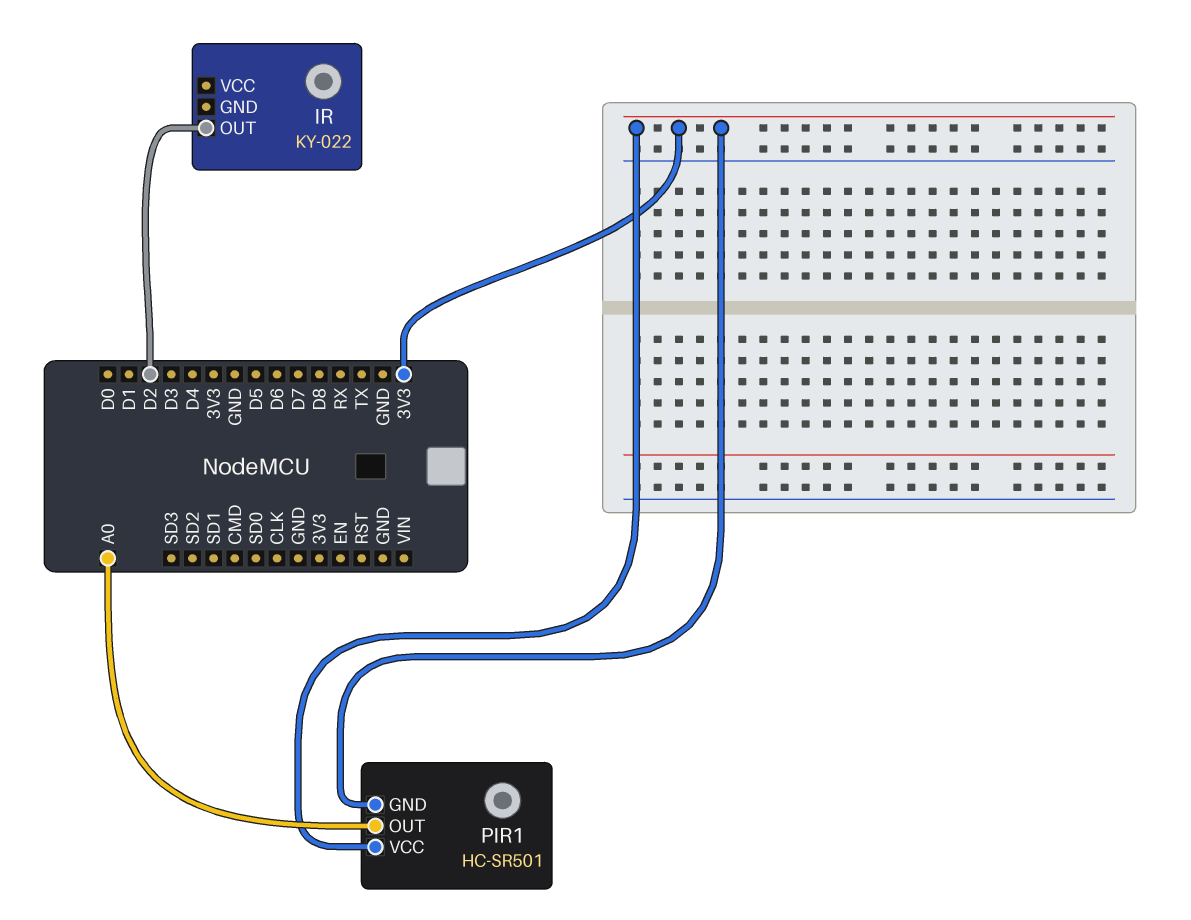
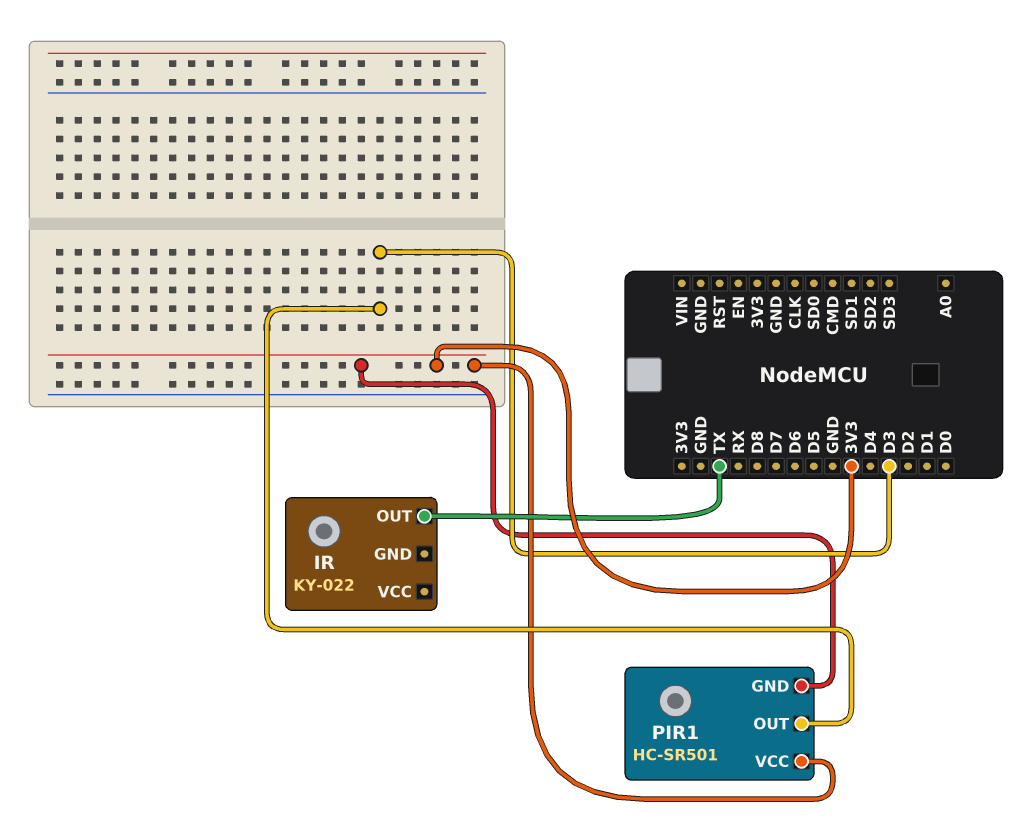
IR pin OUT: D2 -> TX
PIR1 pin OUT: A0 -> D3

